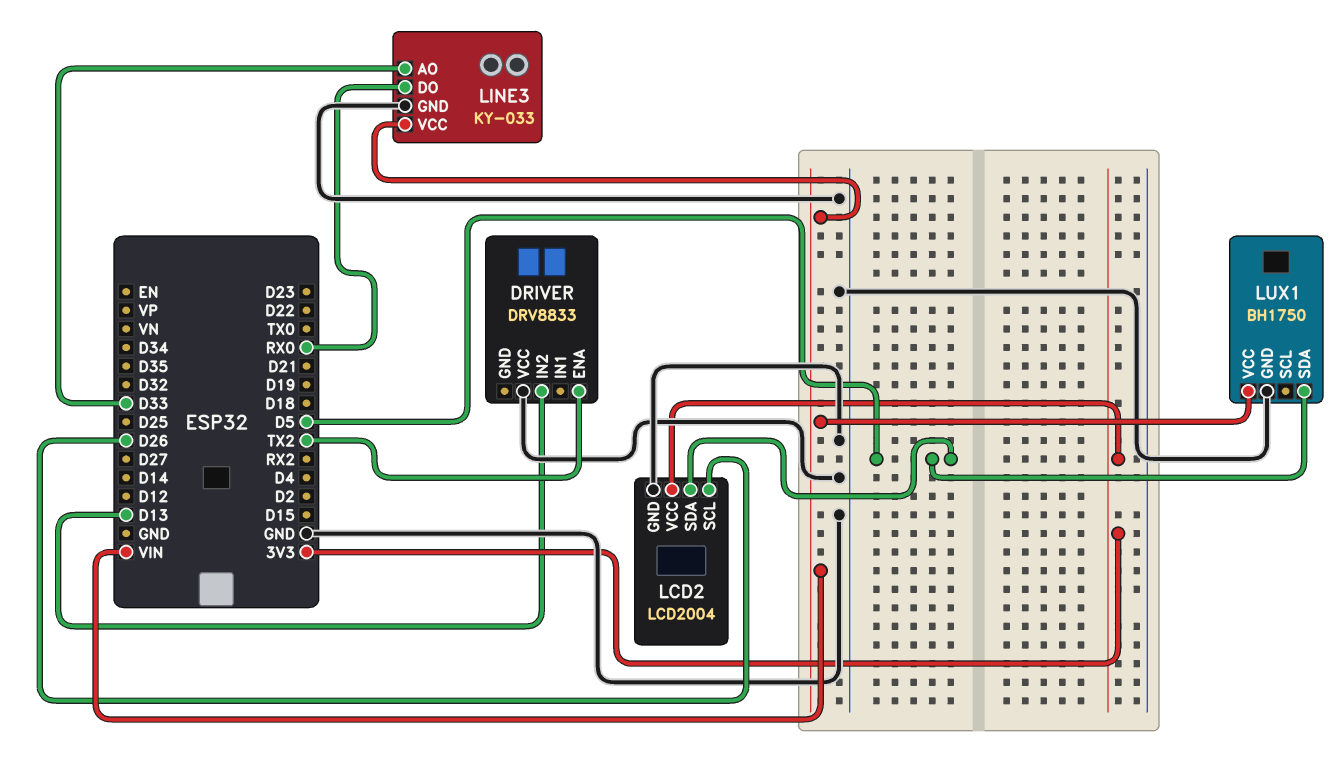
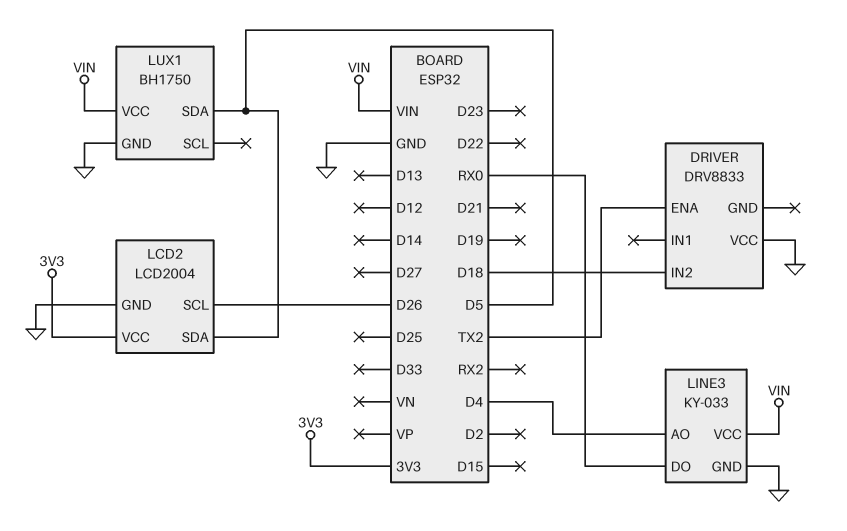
DRIVER pin IN2: D13 -> D18
LINE3 pin AO: D33 -> D4

